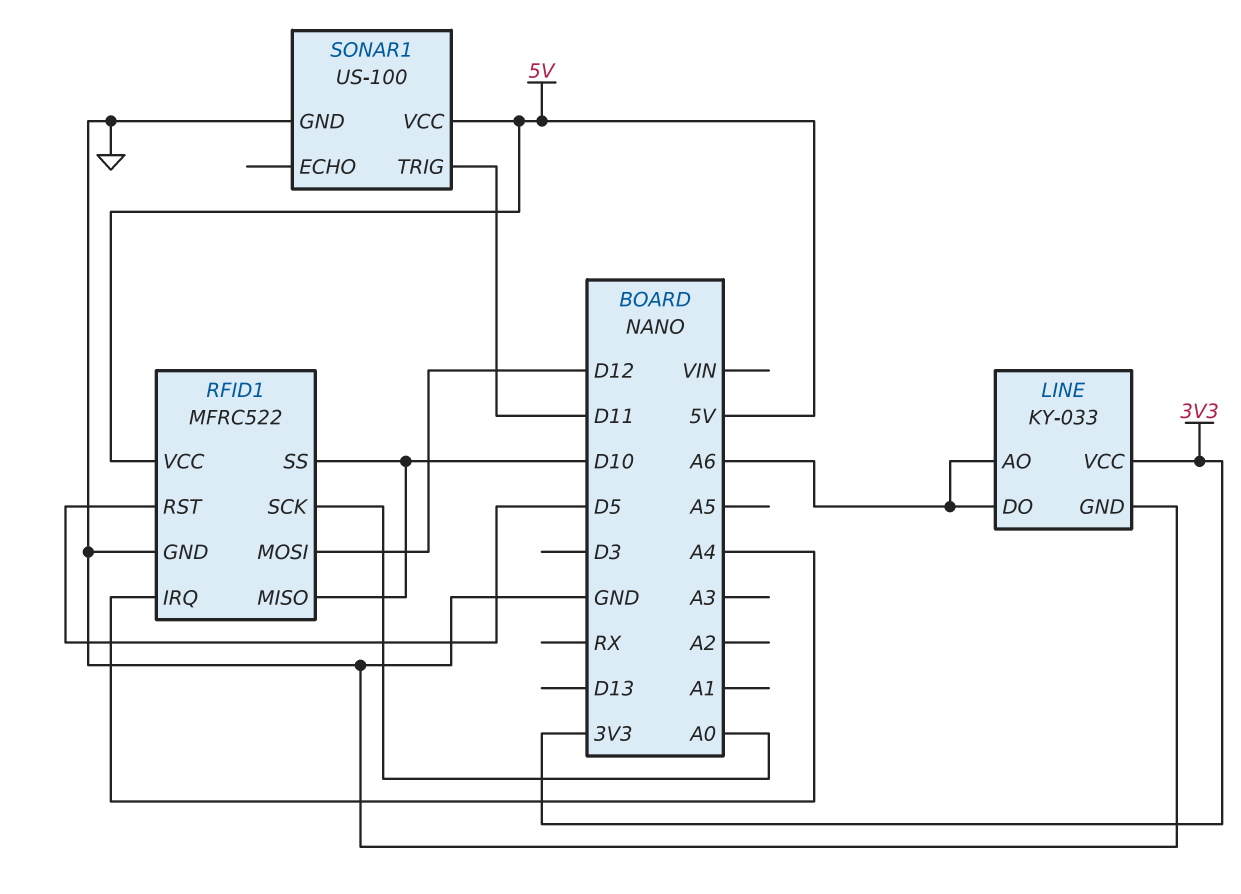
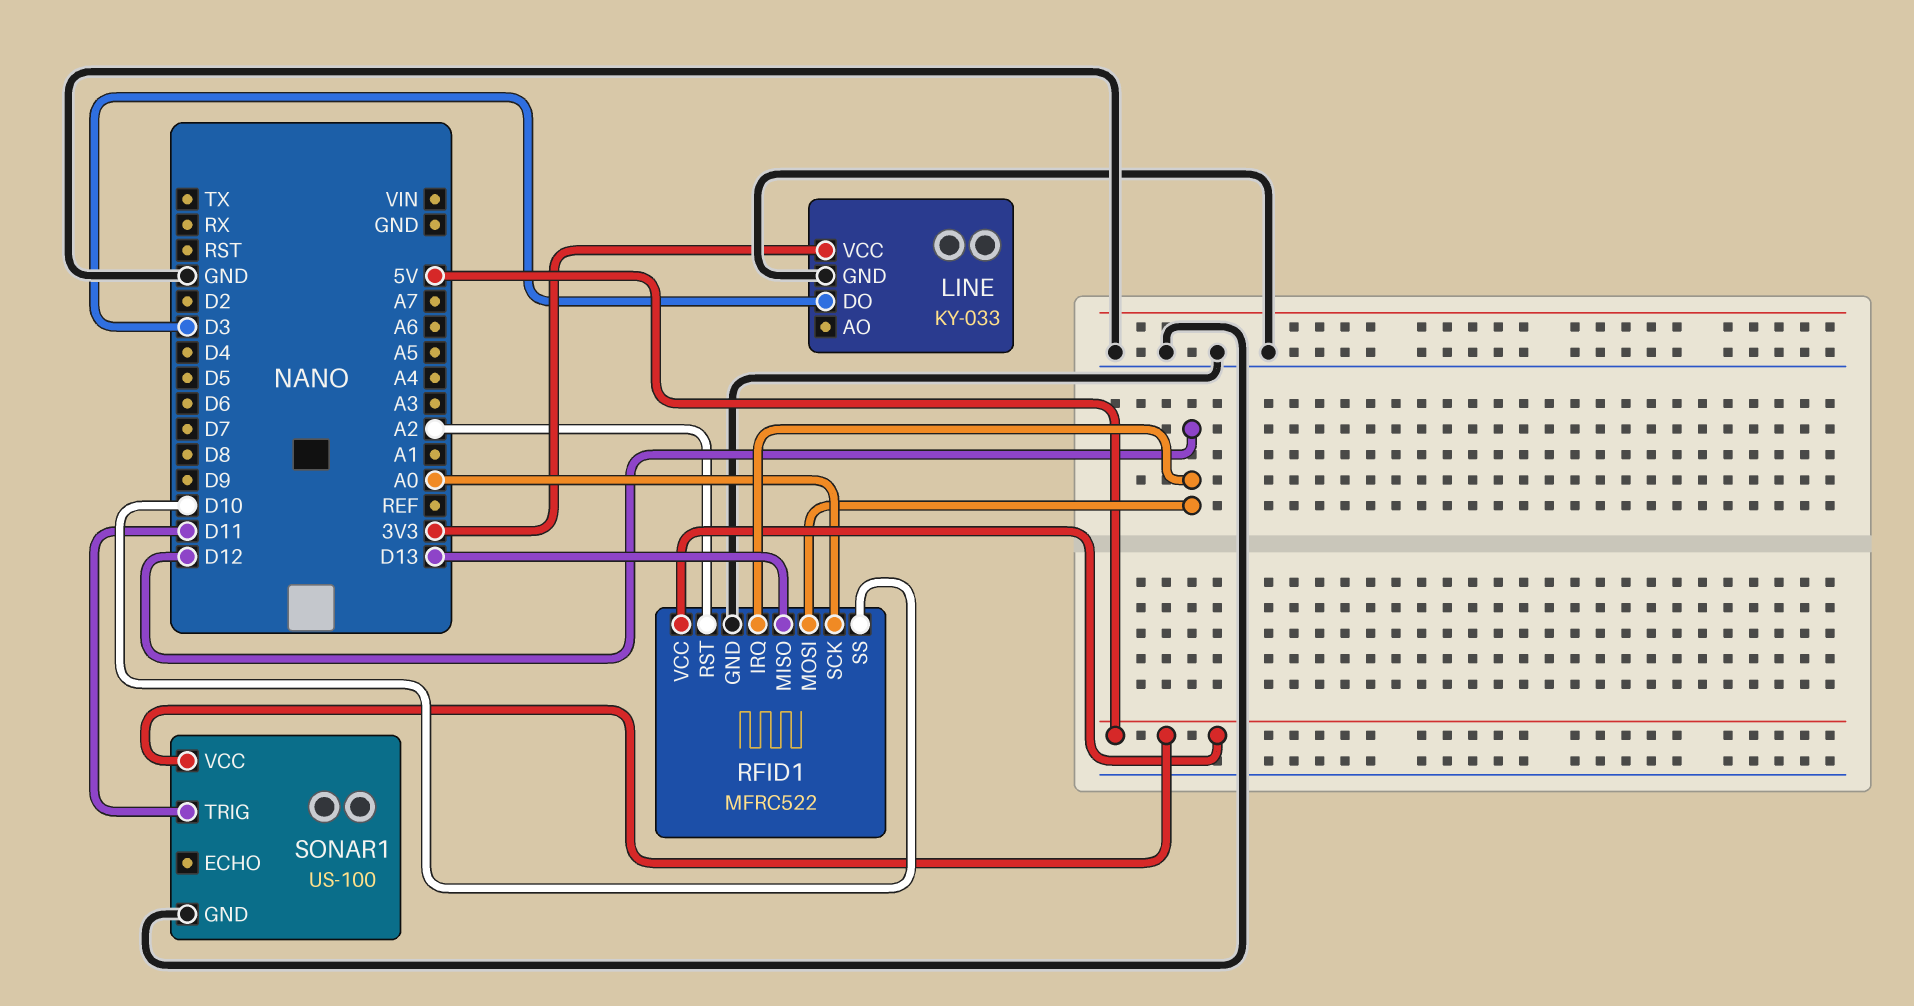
LINE pin AO: A6 -> none
LINE pin DO: A6 -> D3
RFID1 pin IRQ: A4 -> D12
RFID1 pin MISO: D10 -> D13
RFID1 pin RST: D5 -> A2

